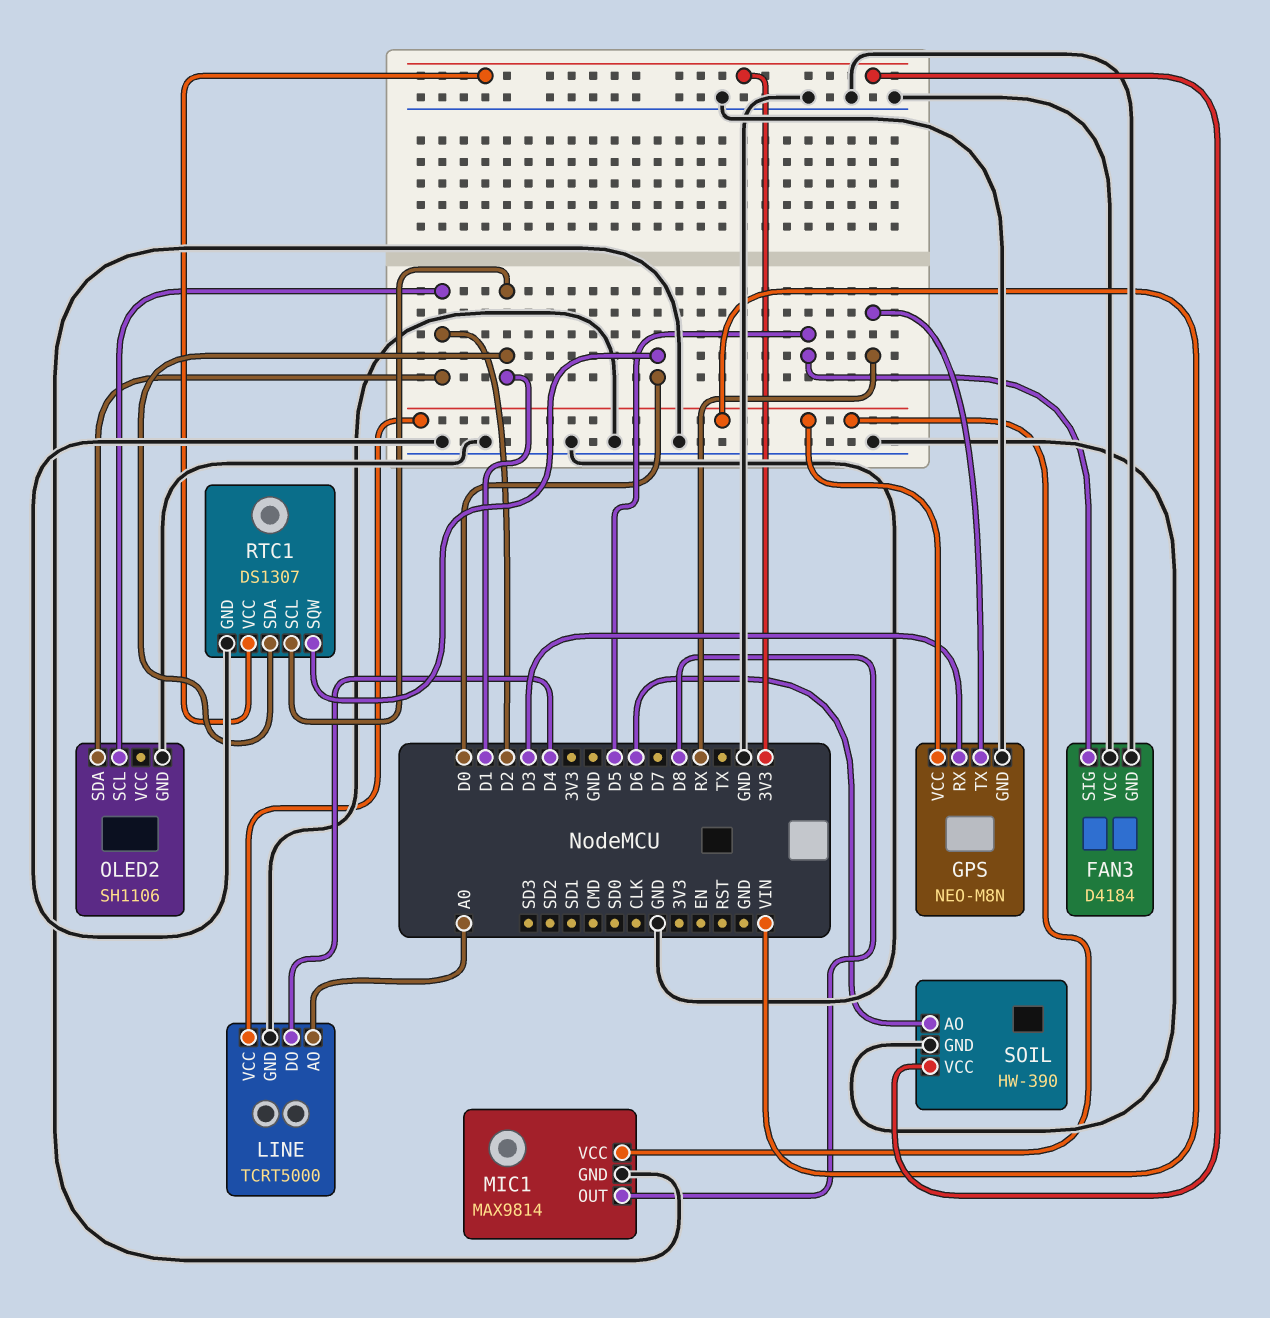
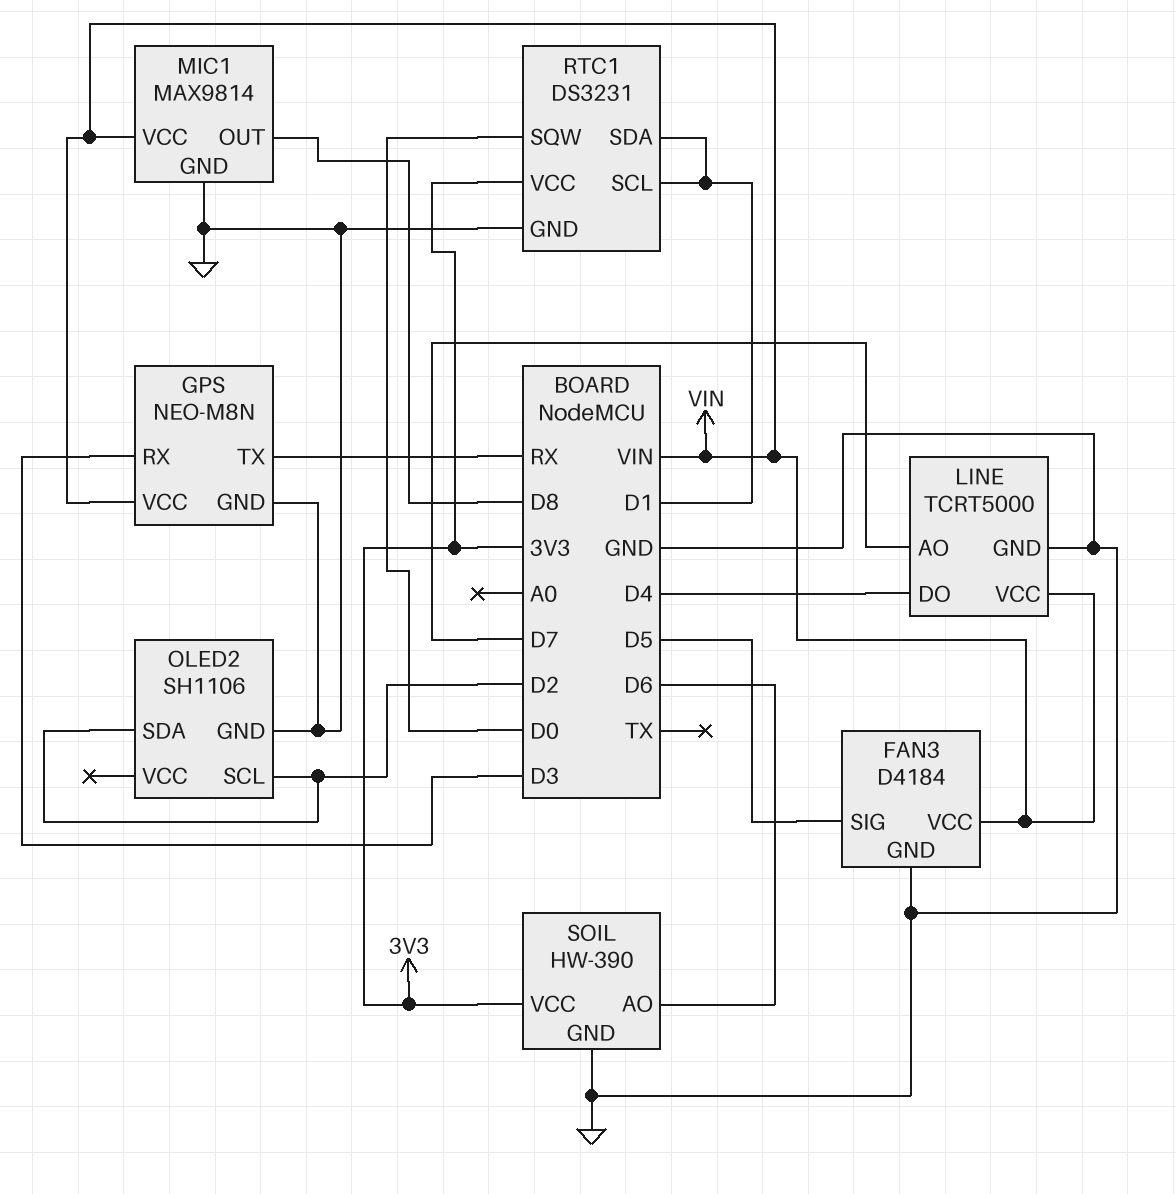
FAN3 pin VCC: GND -> VIN
LINE pin AO: A0 -> D7
RTC1: DS1307 -> DS3231

